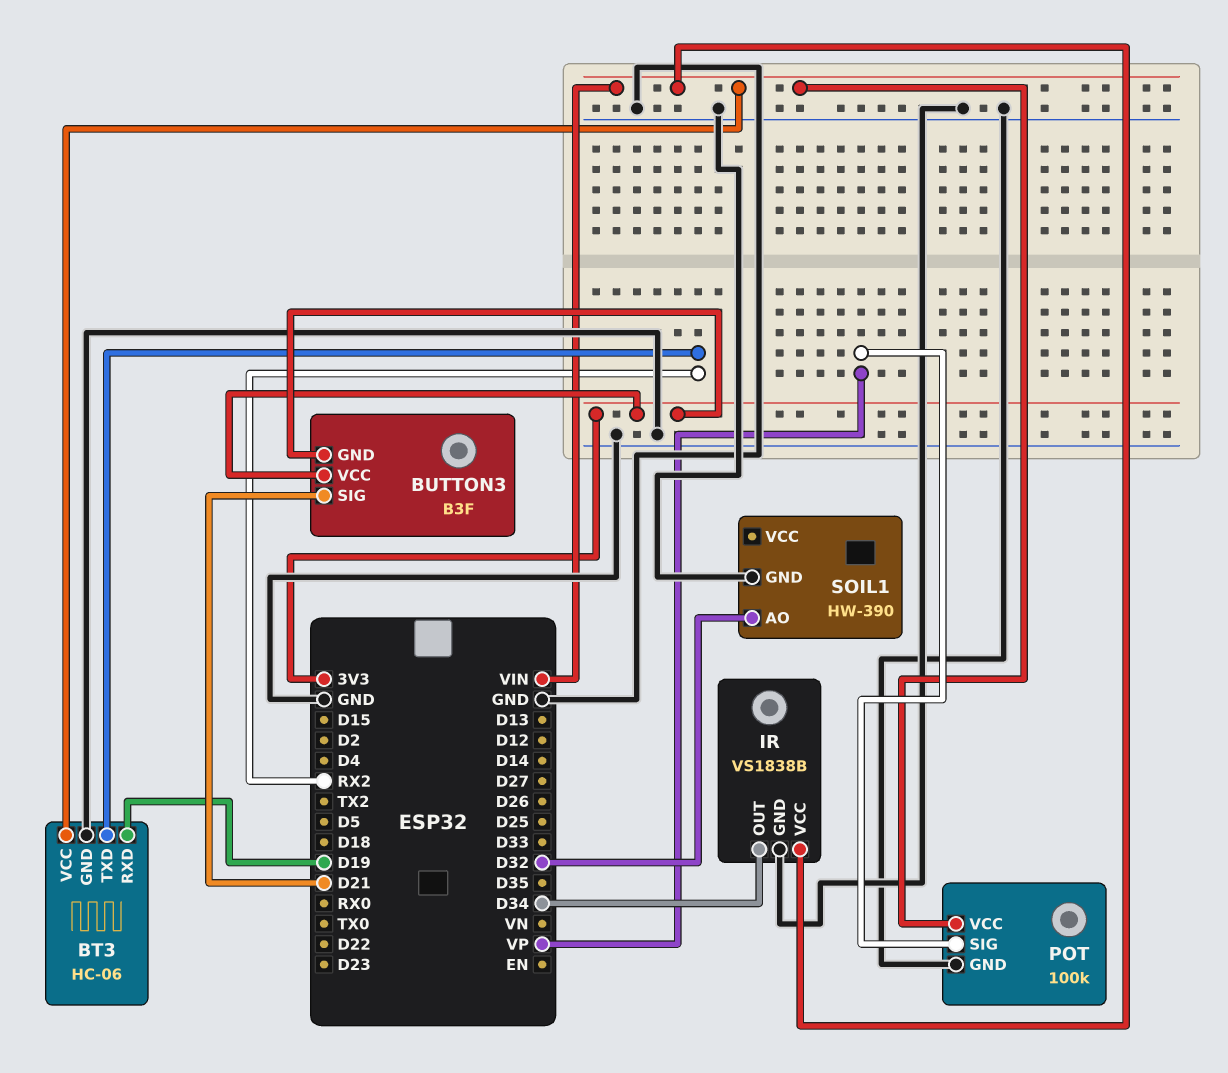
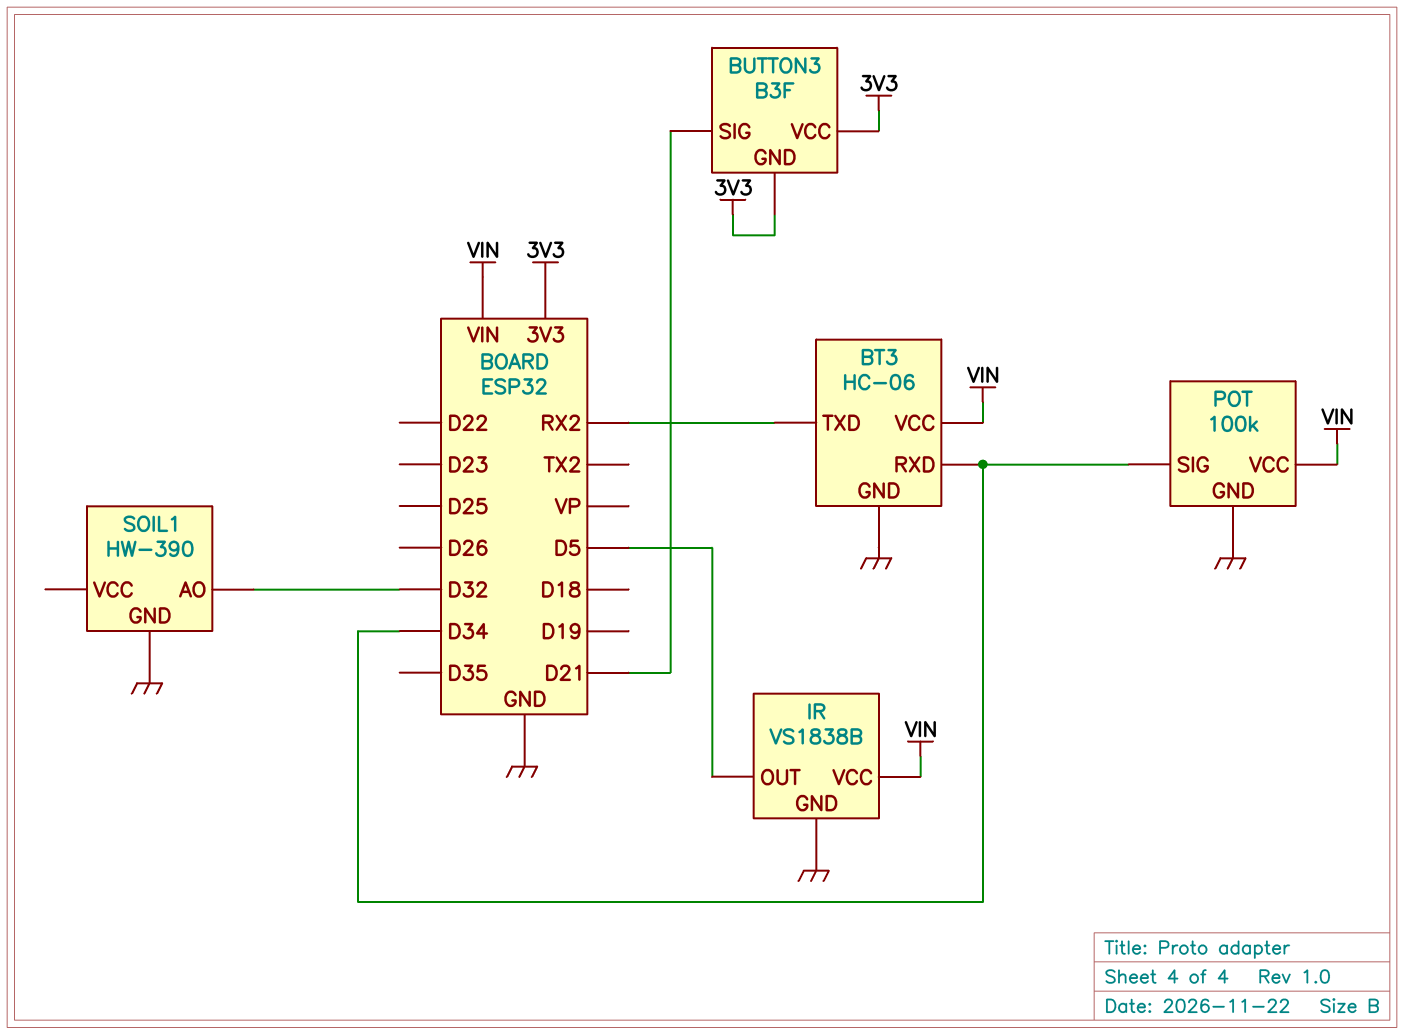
BT3 pin RXD: D19 -> D34
IR pin OUT: D34 -> D5
POT pin SIG: VP -> D34

